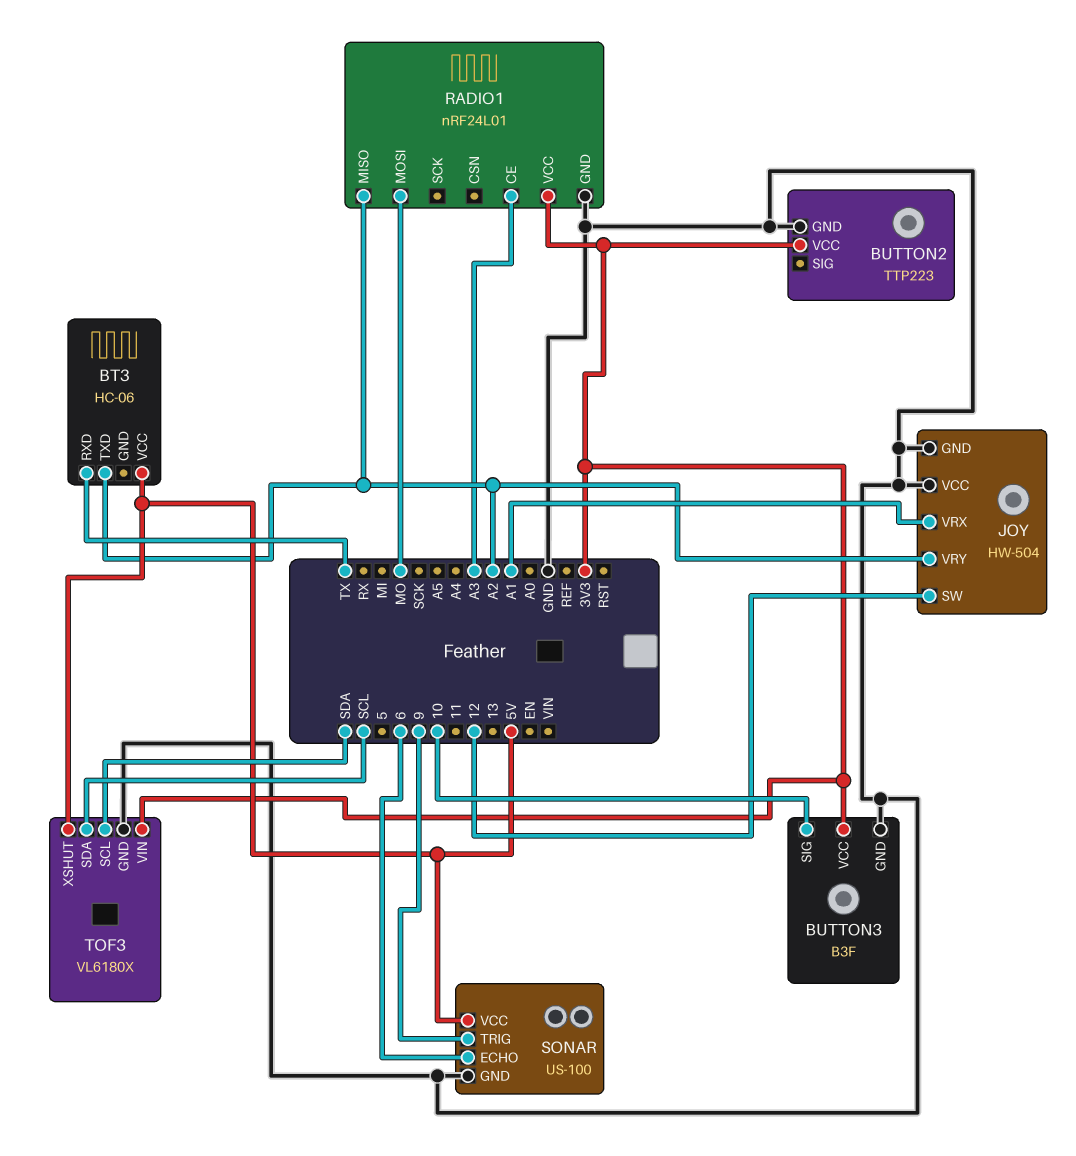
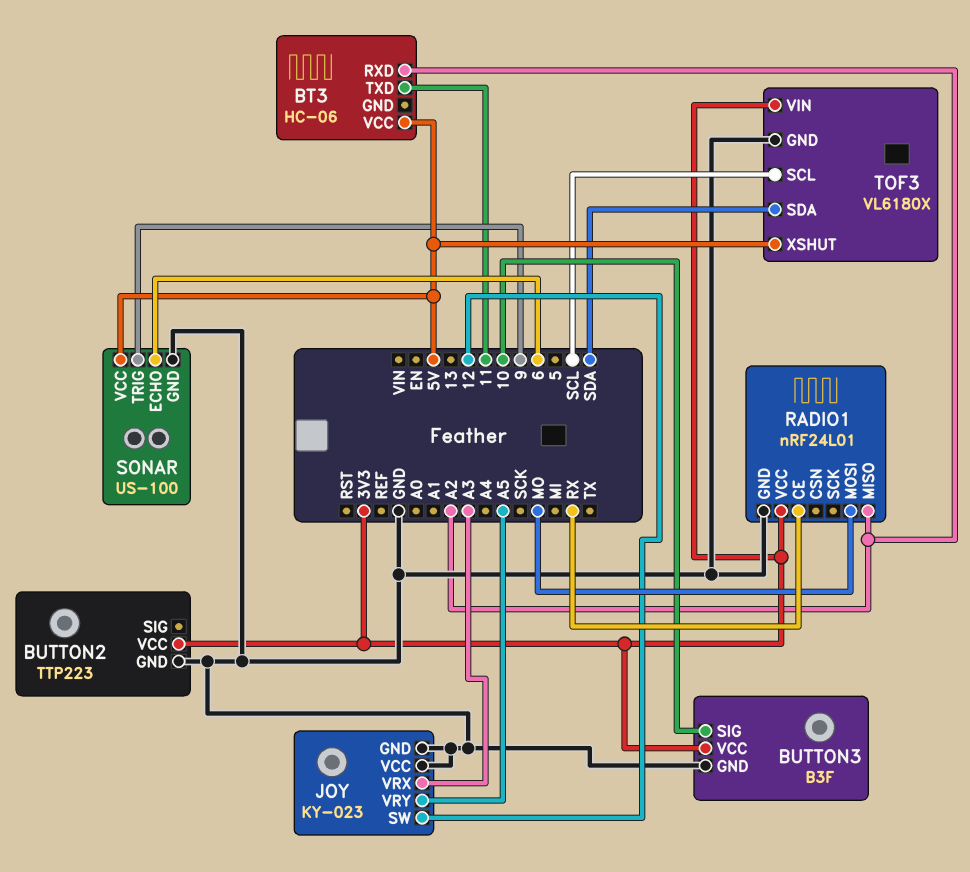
BT3 pin RXD: TX -> A2
BT3 pin TXD: A2 -> 11
JOY: HW-504 -> KY-023
JOY pin VRX: A1 -> A3
JOY pin VRY: A2 -> A5
RADIO1 pin CE: A3 -> RX
TOF3 pin SCL: SDA -> SCL
TOF3 pin SDA: SCL -> SDA

